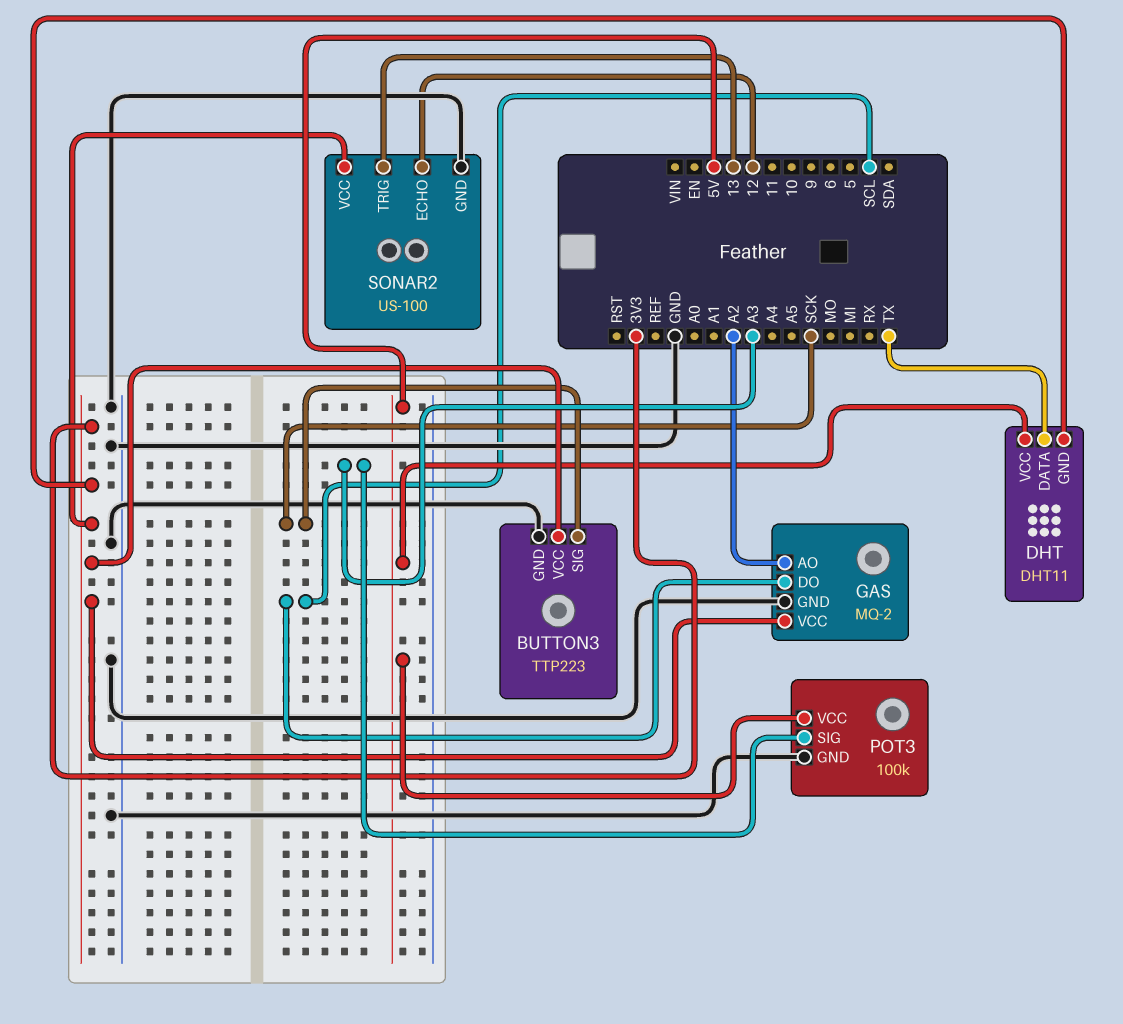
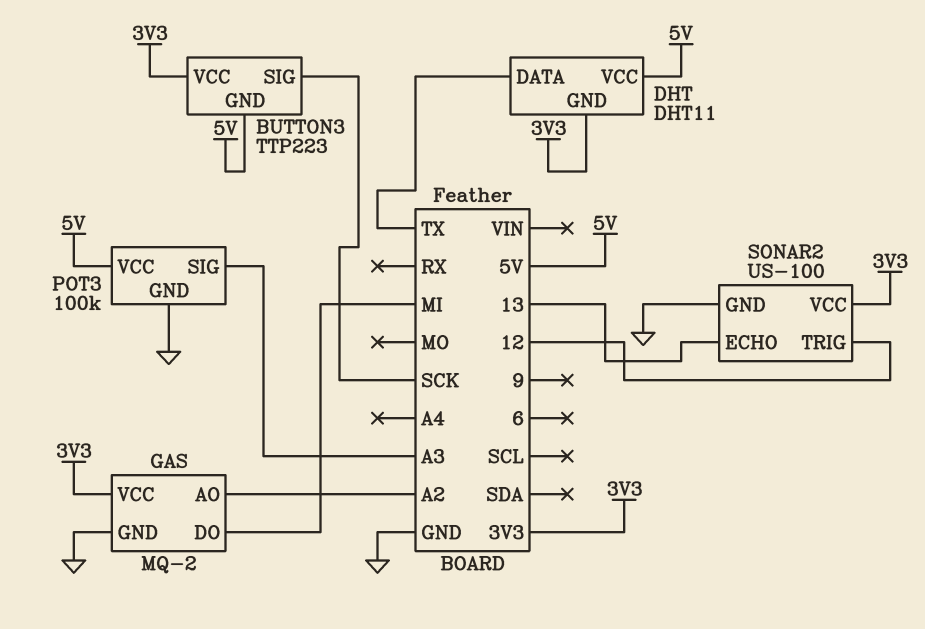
BUTTON3 pin GND: GND -> 5V
GAS pin DO: SCL -> MI
SONAR2 pin ECHO: 12 -> 13
SONAR2 pin TRIG: 13 -> 12

